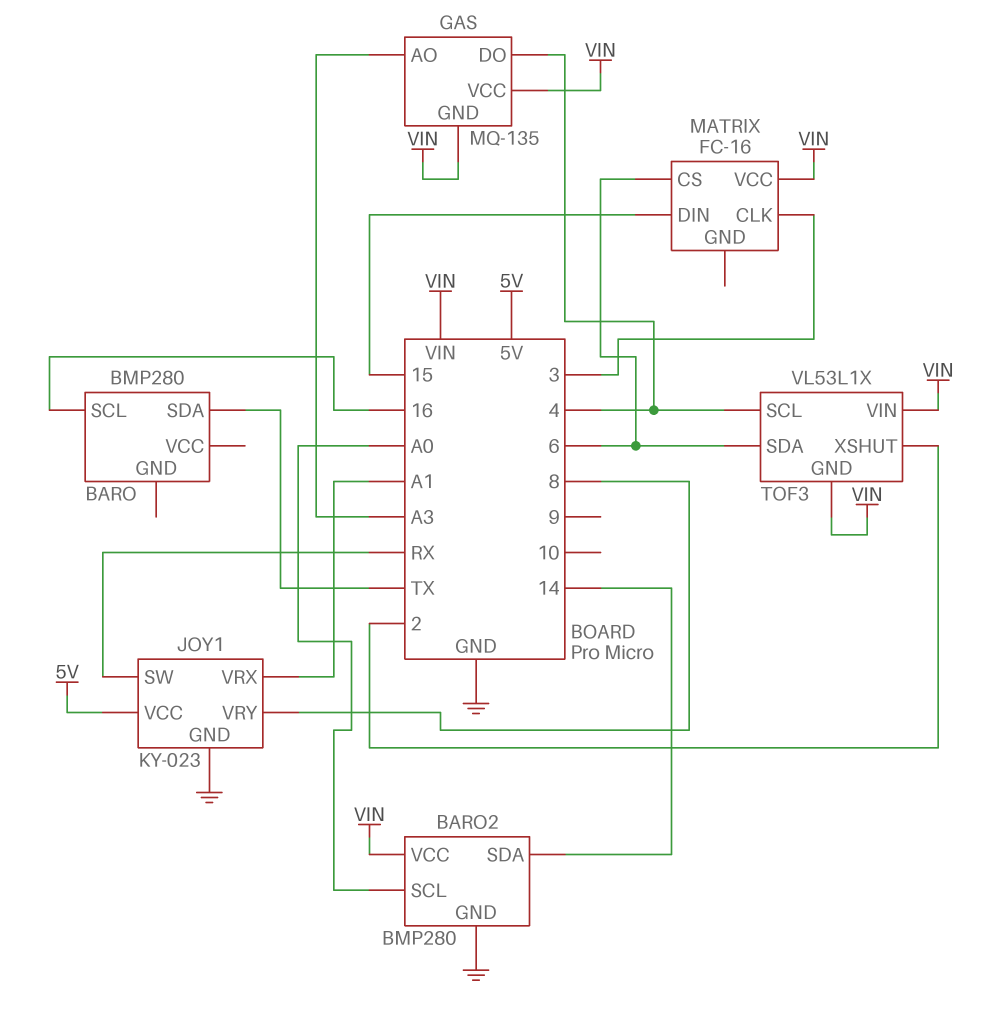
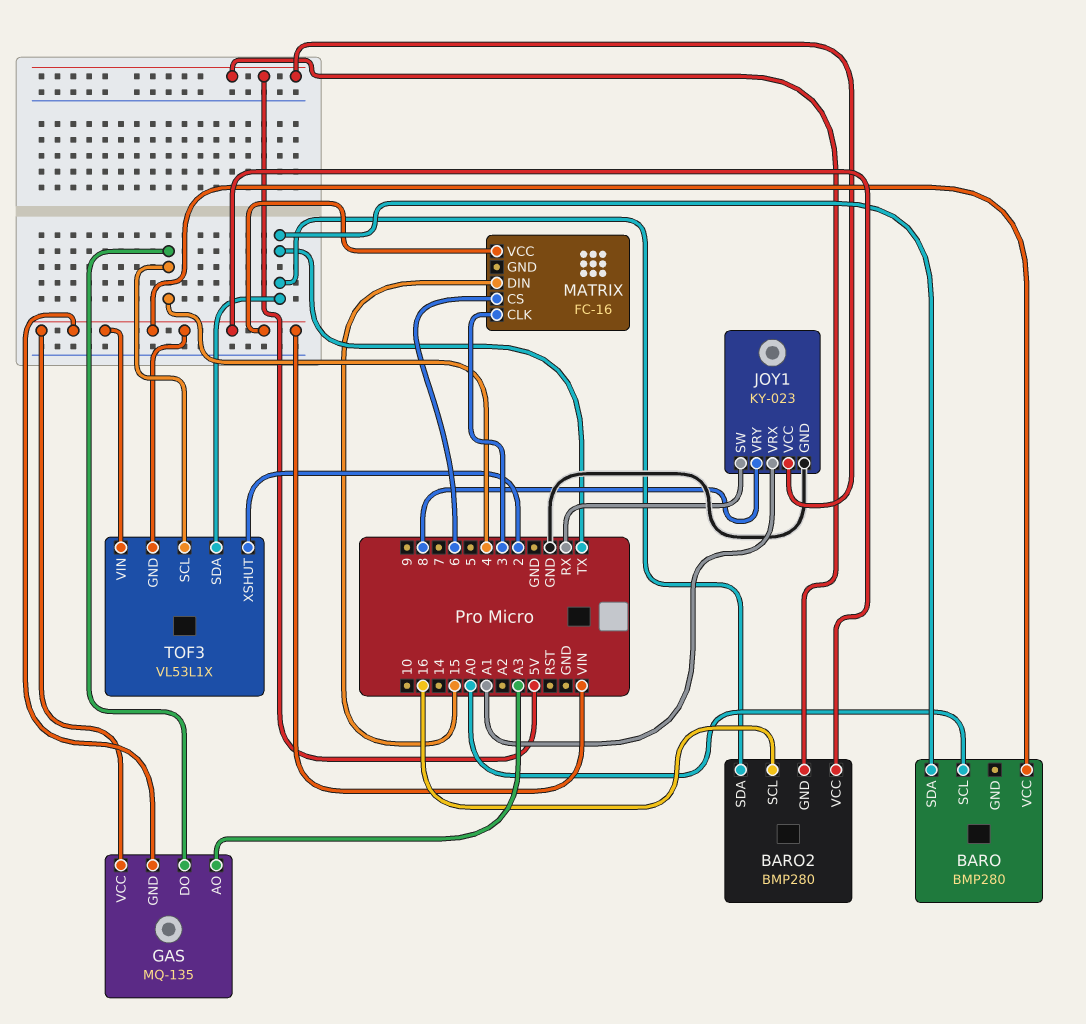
BARO pin SCL: 16 -> A0
BARO pin VCC: none -> VIN
BARO2 pin GND: GND -> 5V
BARO2 pin SCL: A0 -> 16
BARO2 pin SDA: 14 -> TX
TOF3 pin SDA: 6 -> TX

